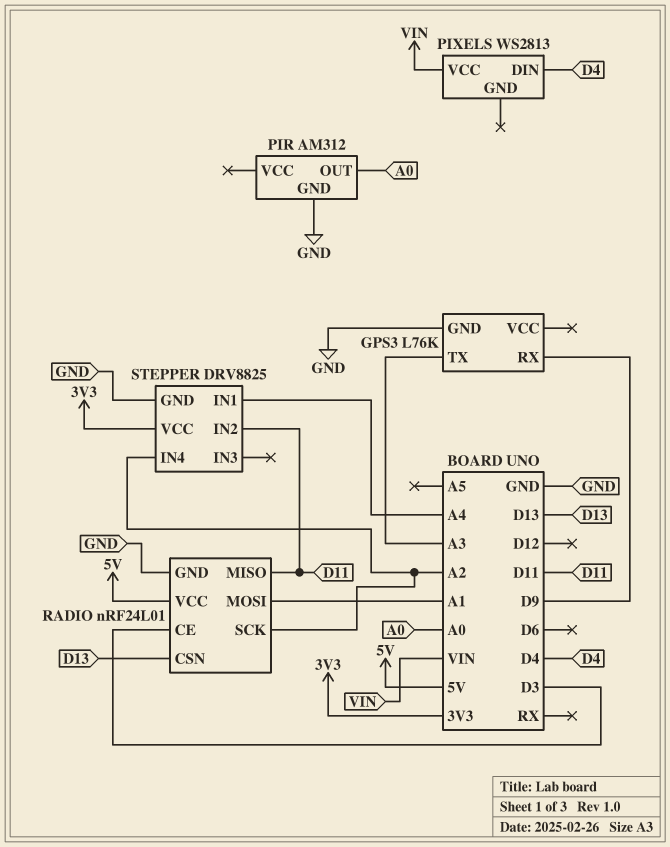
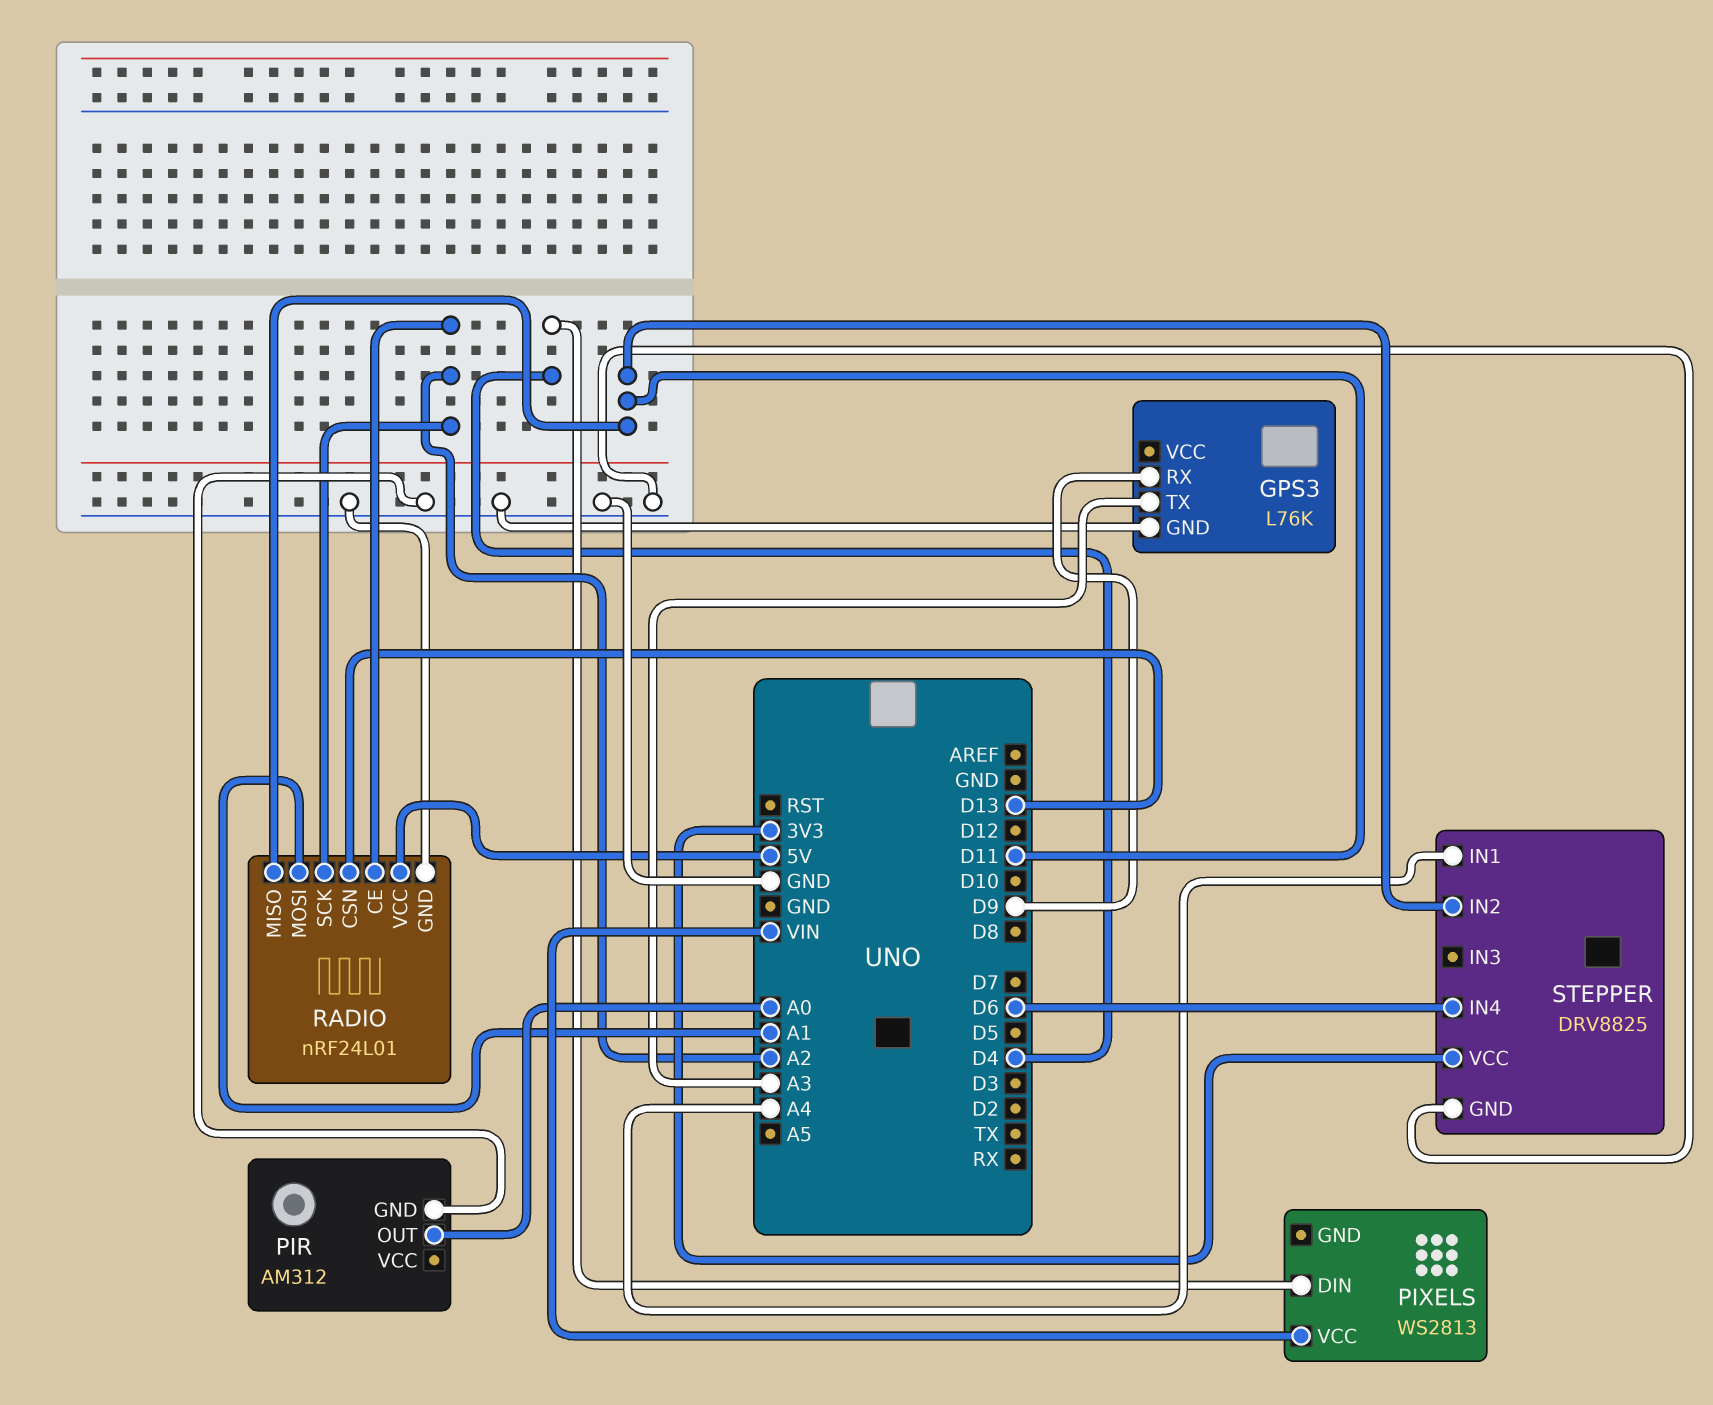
RADIO pin CE: D3 -> A2
STEPPER pin IN4: A2 -> D6

